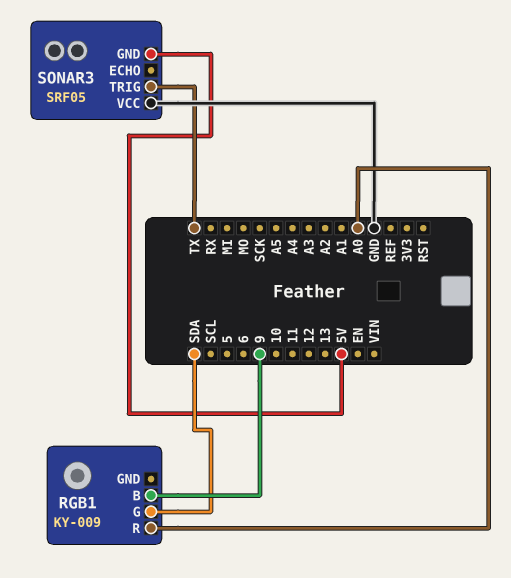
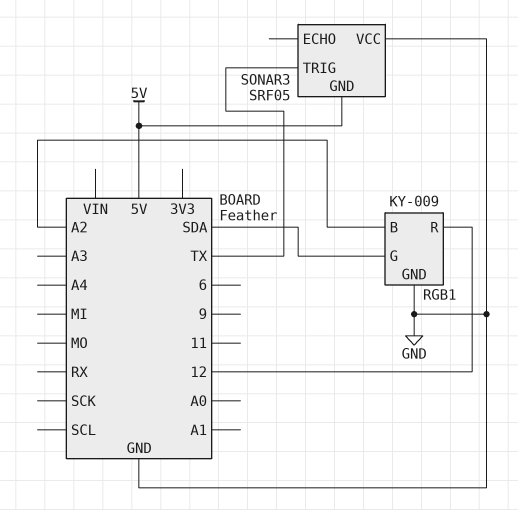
RGB1 pin B: 9 -> A2
RGB1 pin GND: none -> GND
RGB1 pin R: A0 -> 12

